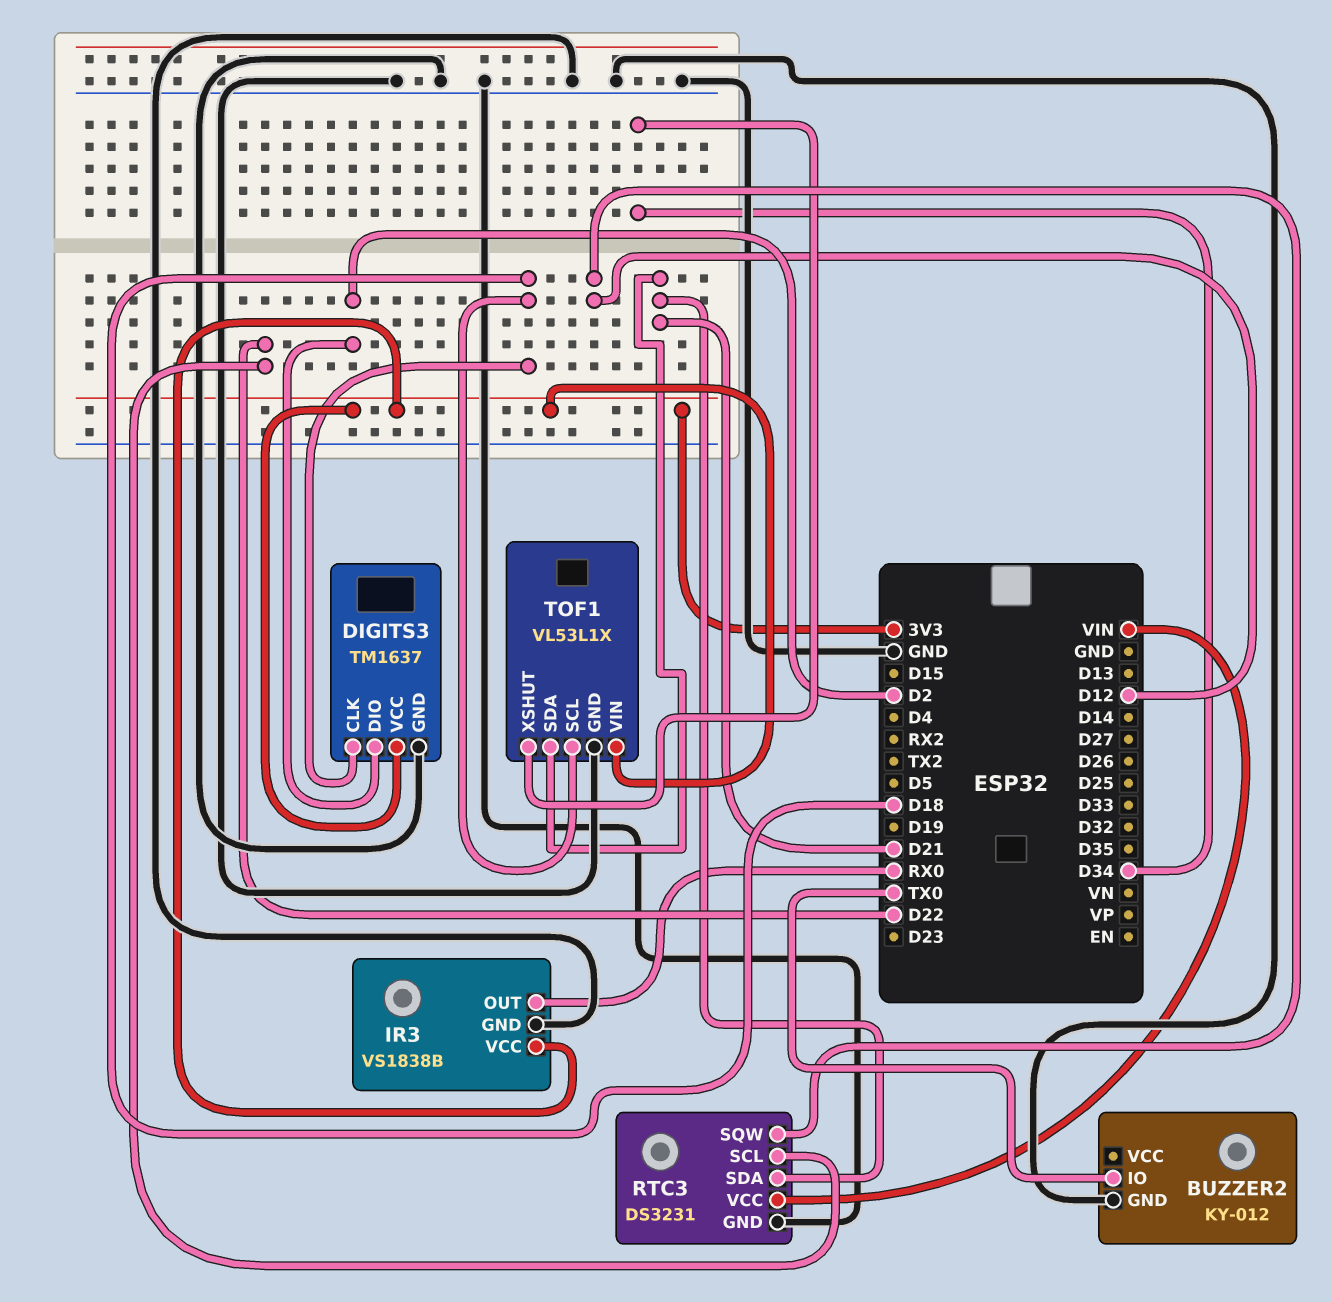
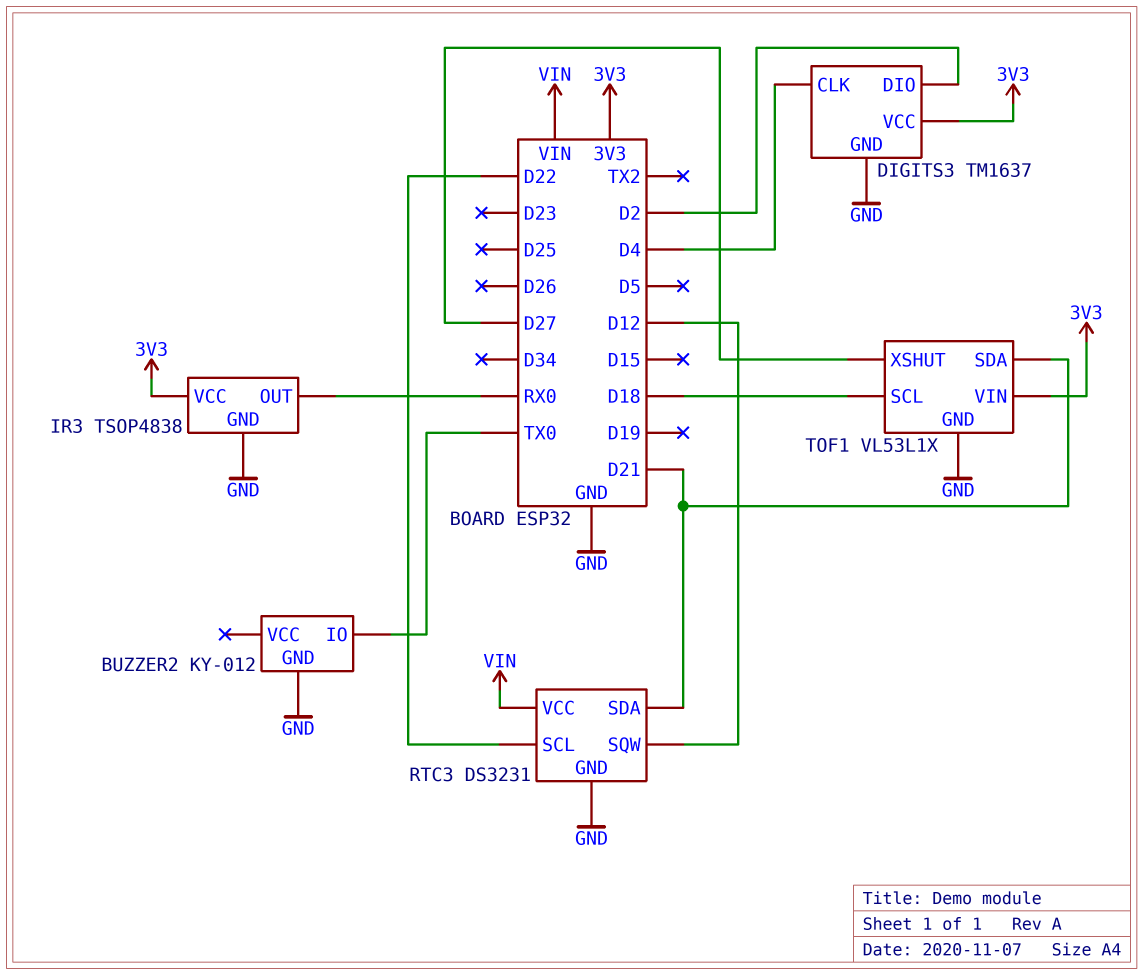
DIGITS3 pin CLK: D18 -> D4
IR3: VS1838B -> TSOP4838
TOF1 pin XSHUT: D34 -> D27

